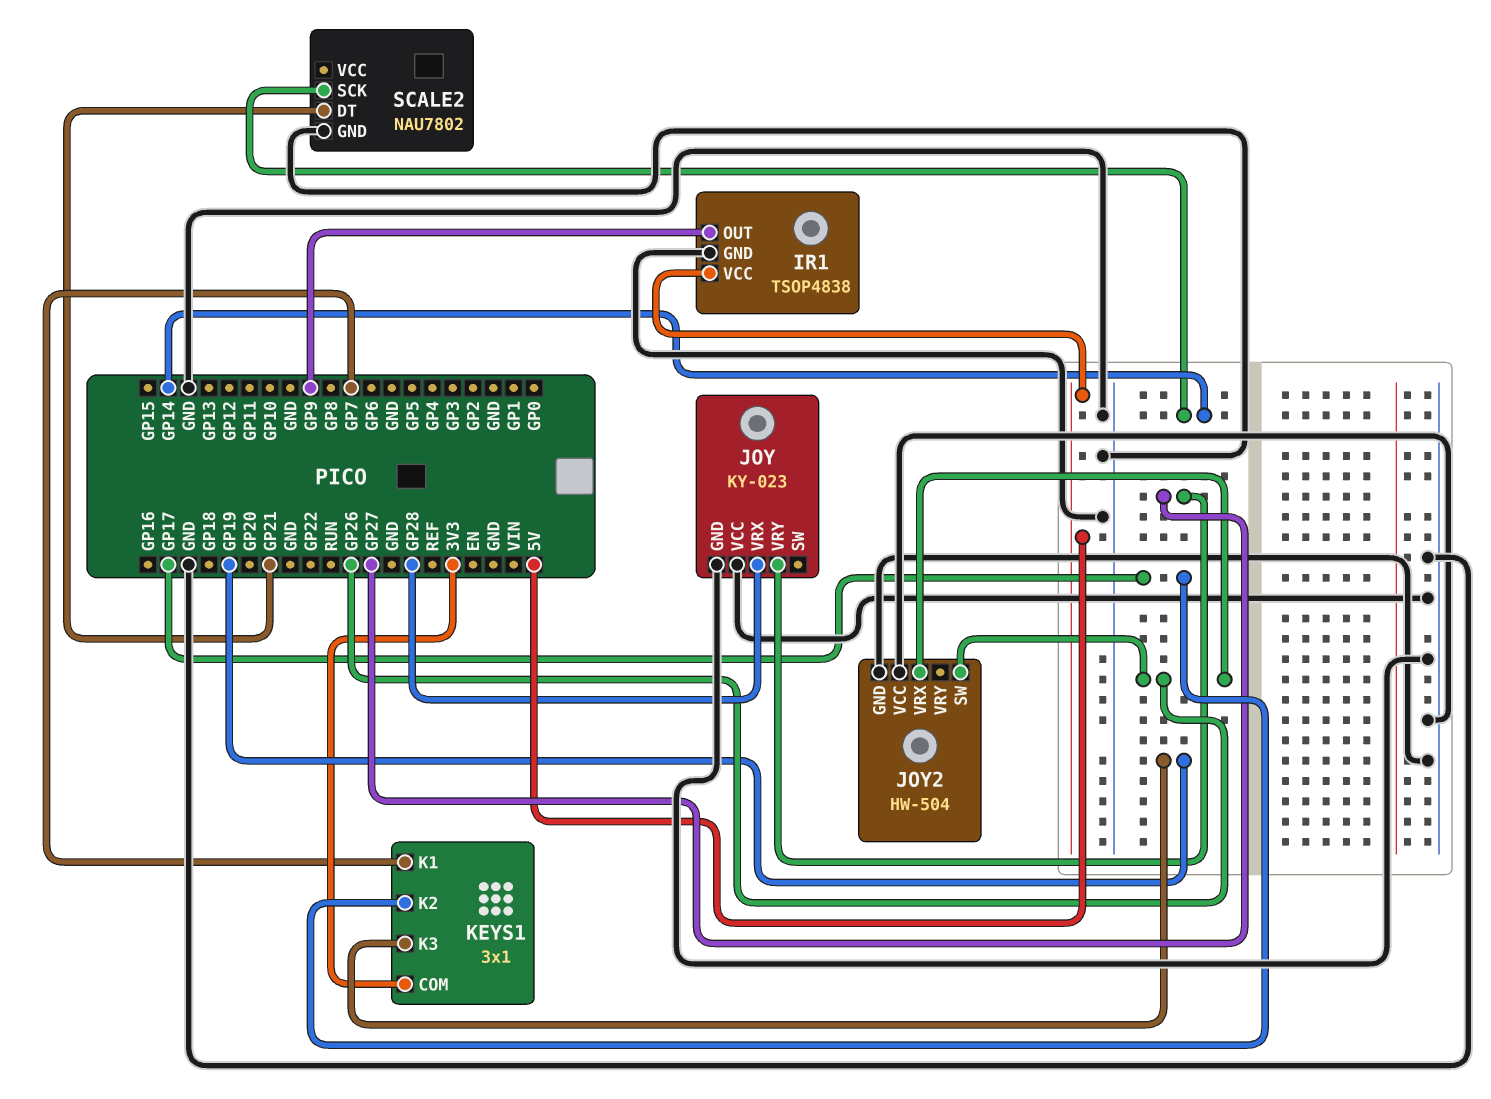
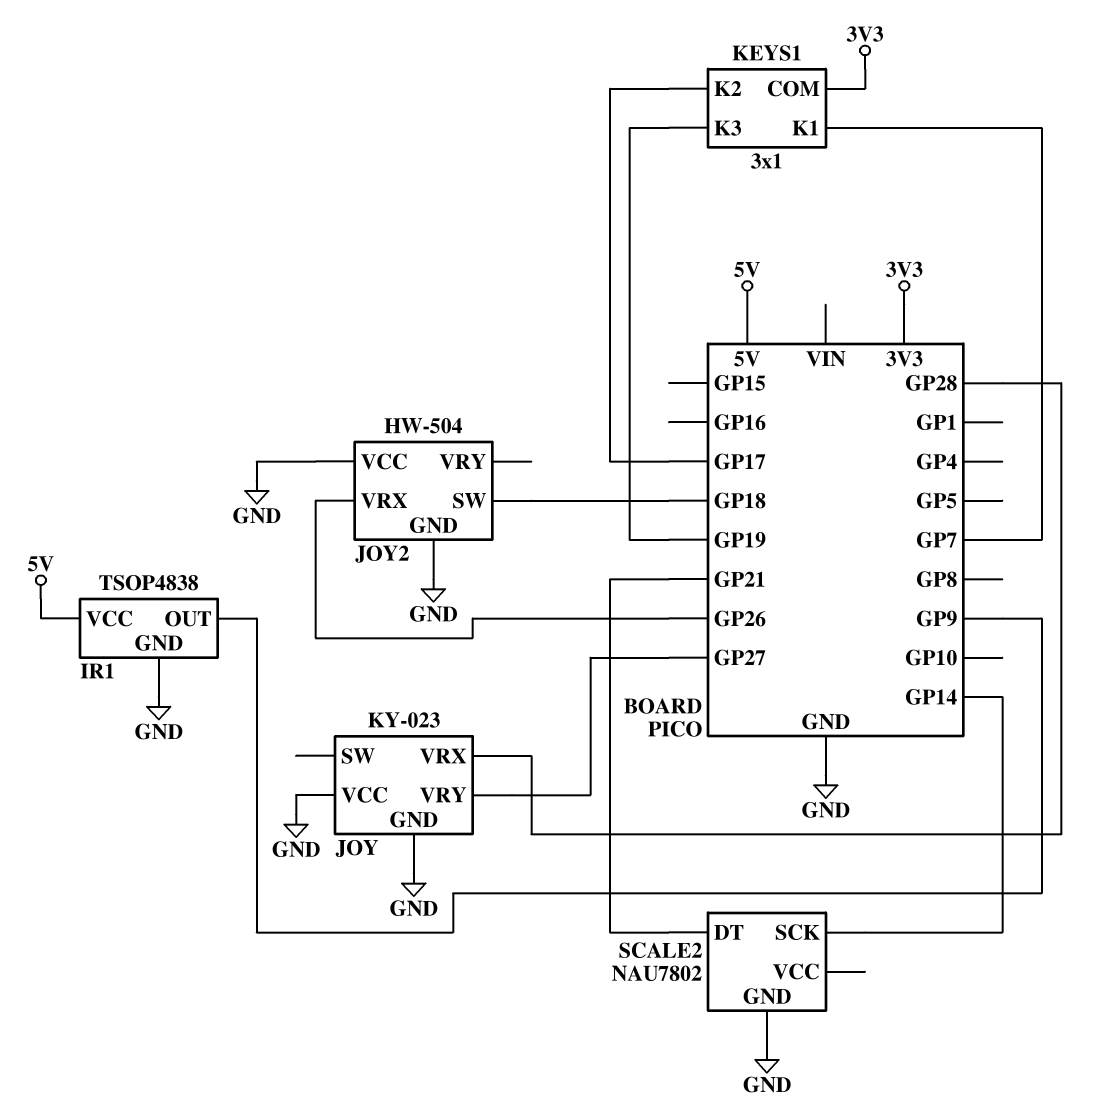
JOY2 pin SW: GP26 -> GP18

